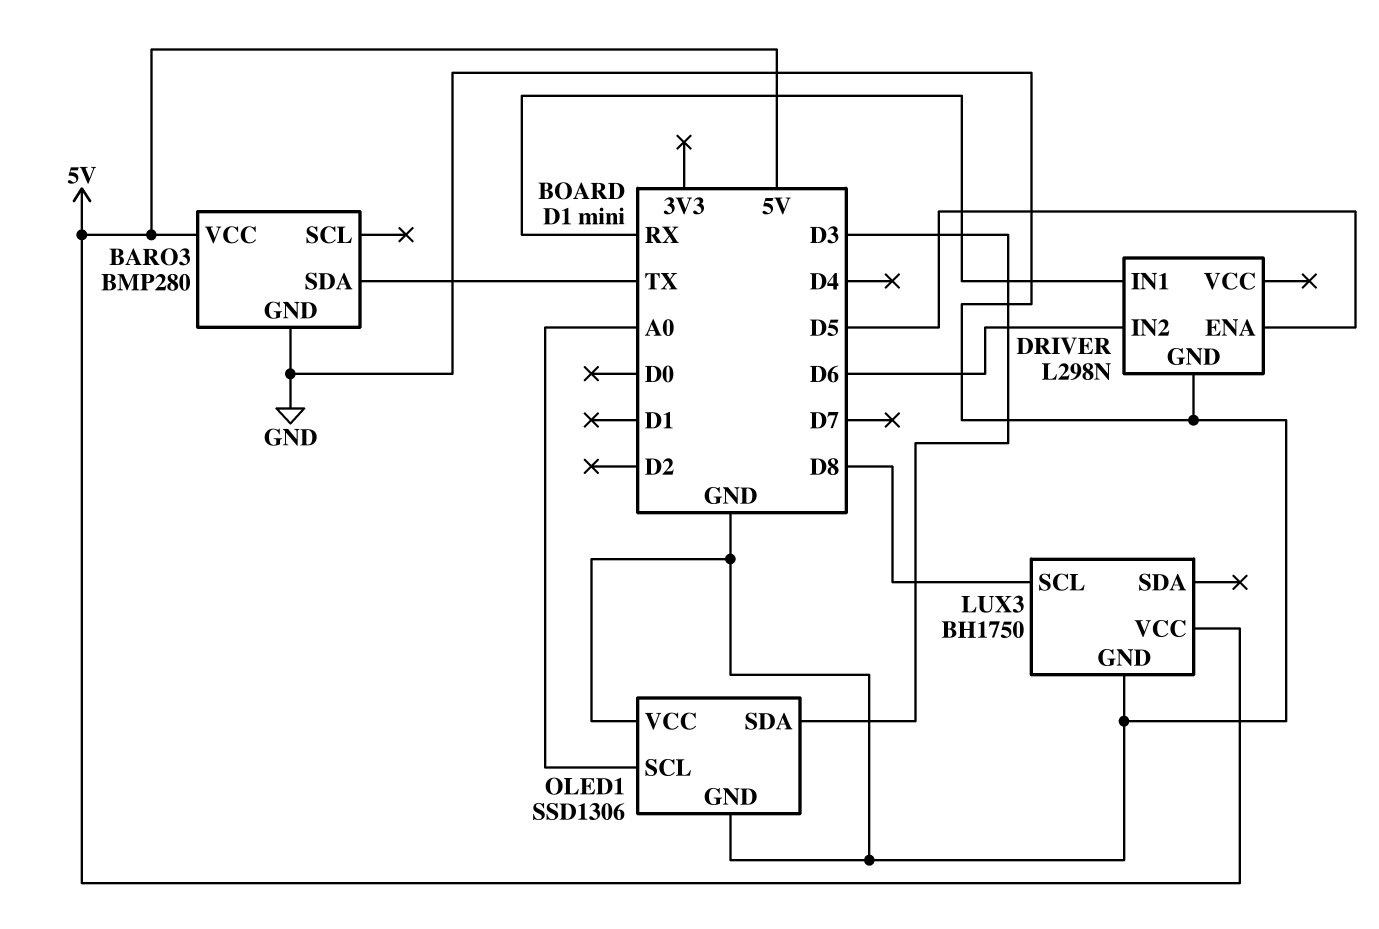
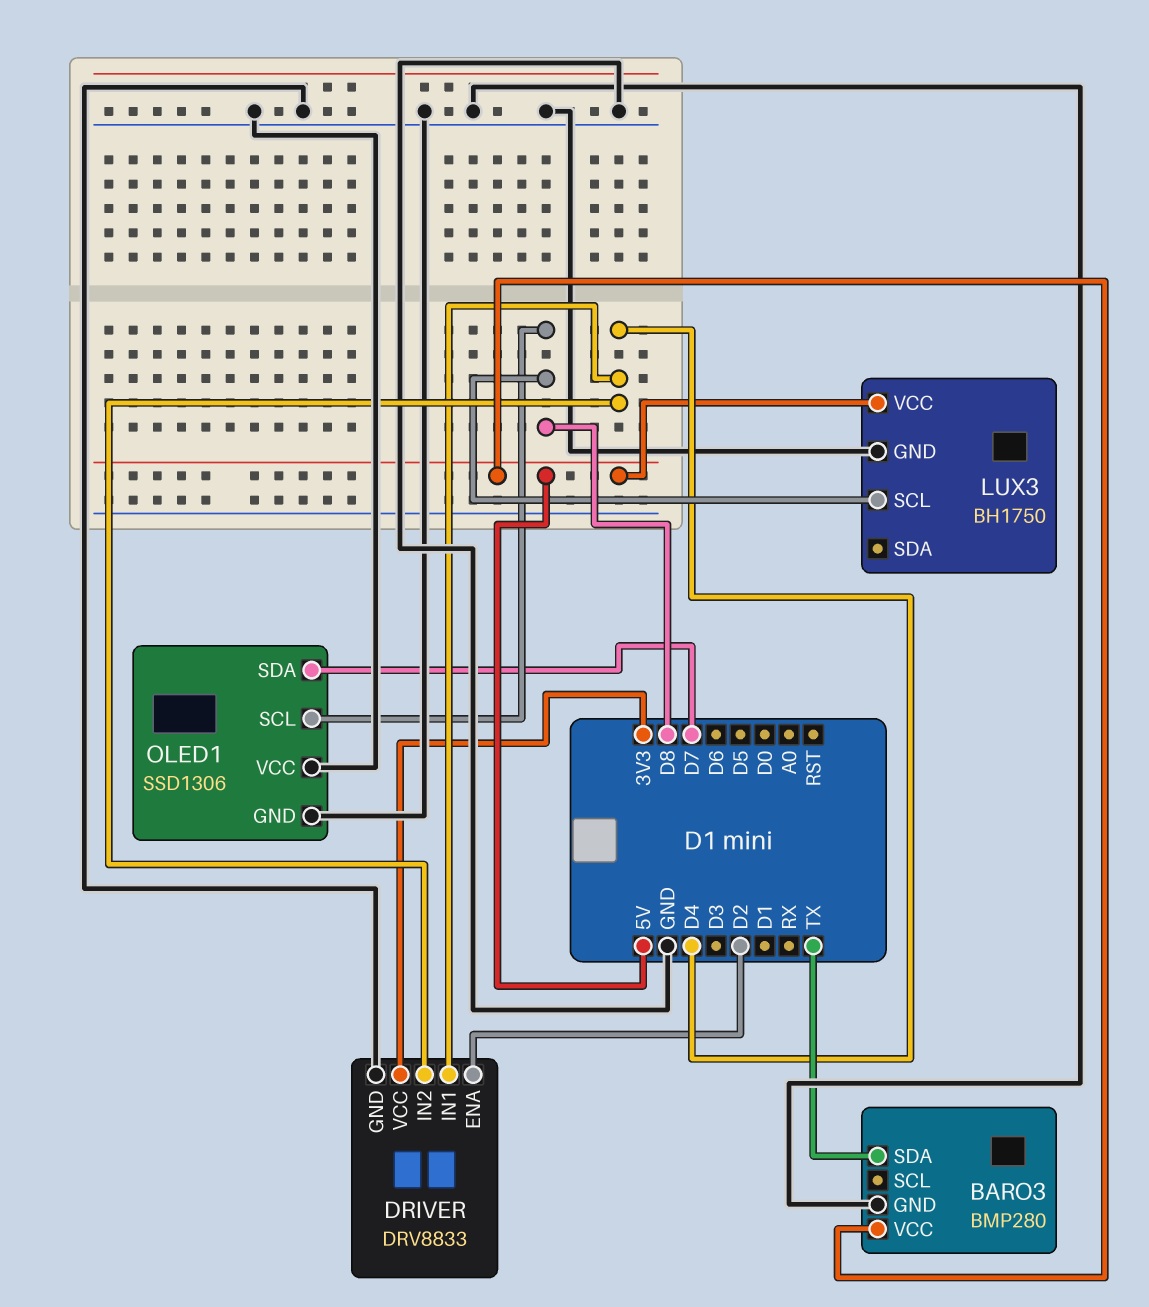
DRIVER: L298N -> DRV8833
DRIVER pin ENA: D5 -> D2
DRIVER pin IN1: RX -> D4
DRIVER pin IN2: D6 -> D4
DRIVER pin VCC: none -> 3V3
OLED1 pin SCL: A0 -> D8
OLED1 pin SDA: D3 -> D7

